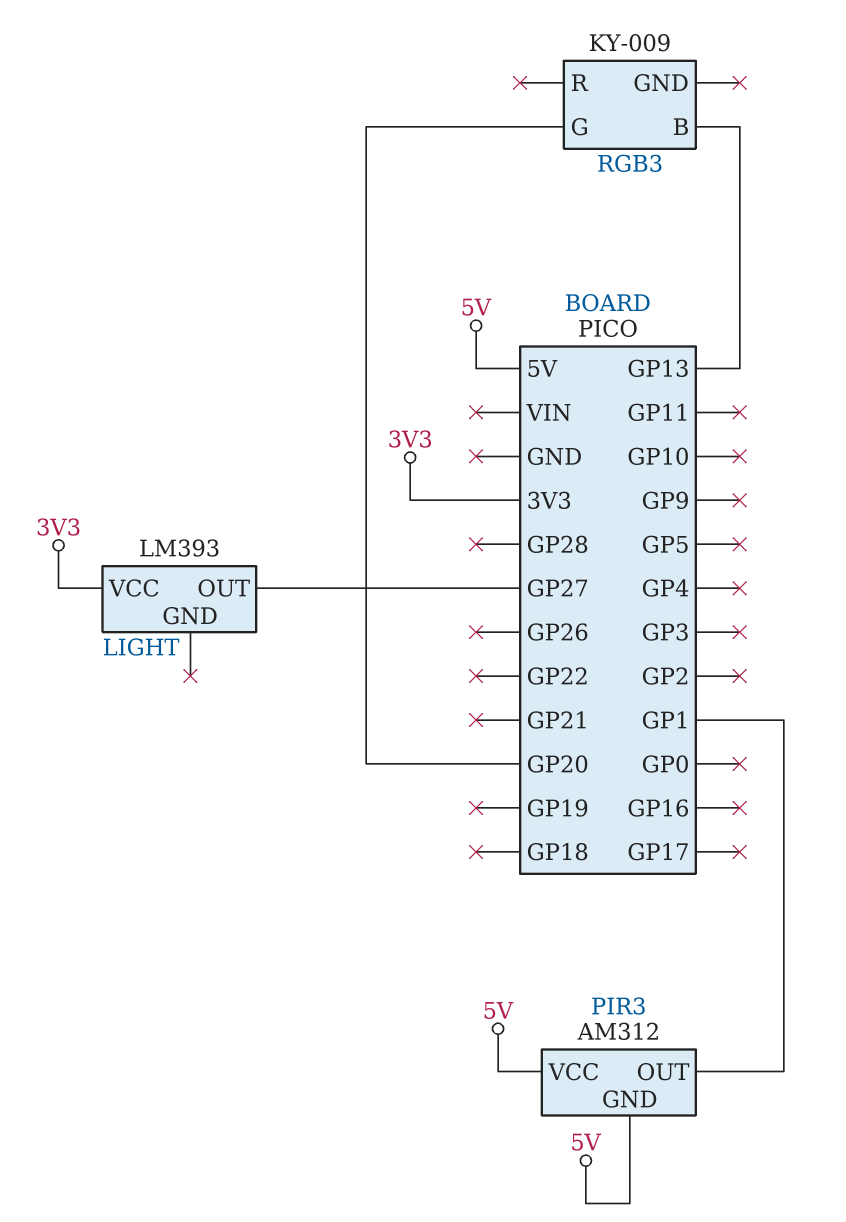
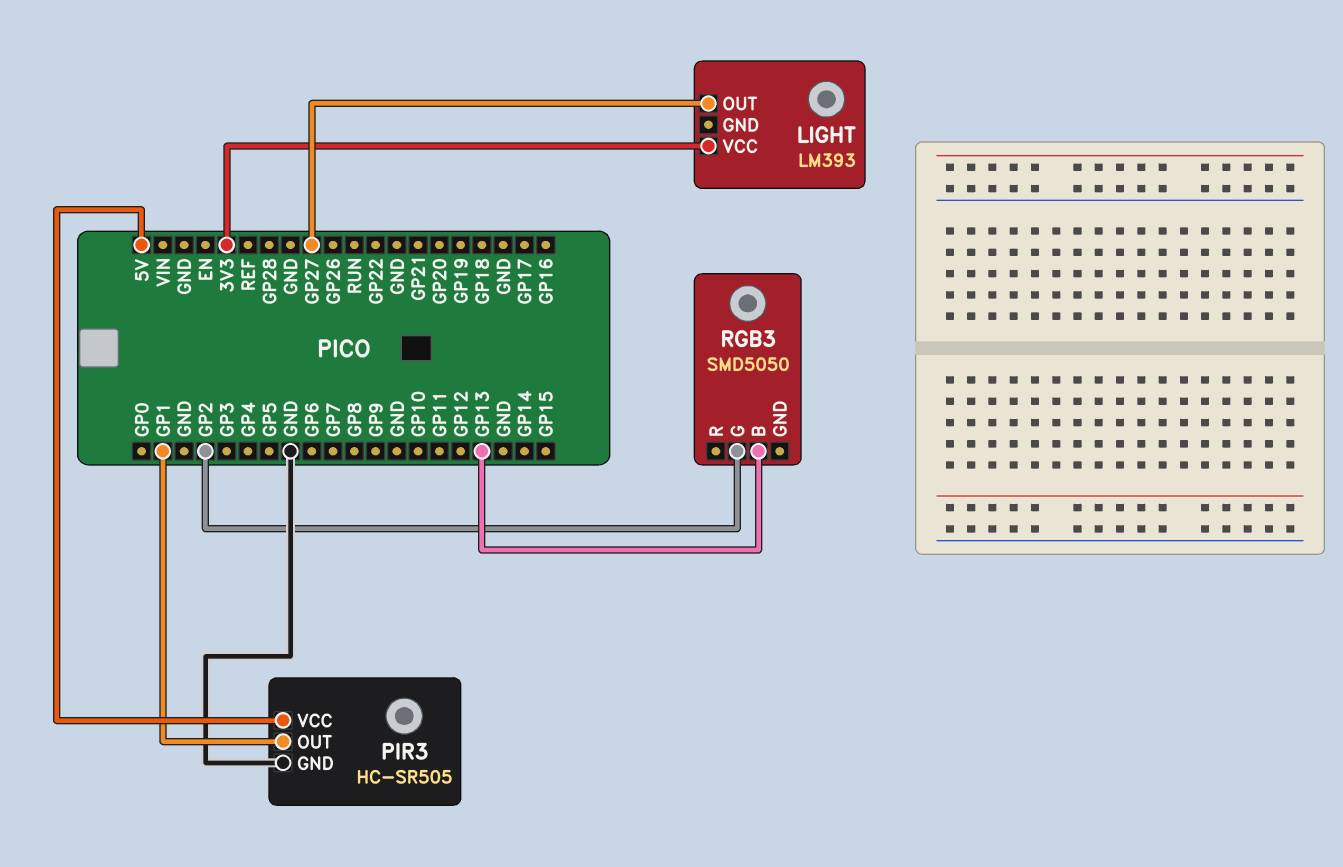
PIR3: AM312 -> HC-SR505
PIR3 pin GND: 5V -> GND
RGB3: KY-009 -> SMD5050
RGB3 pin G: GP20 -> GP2

